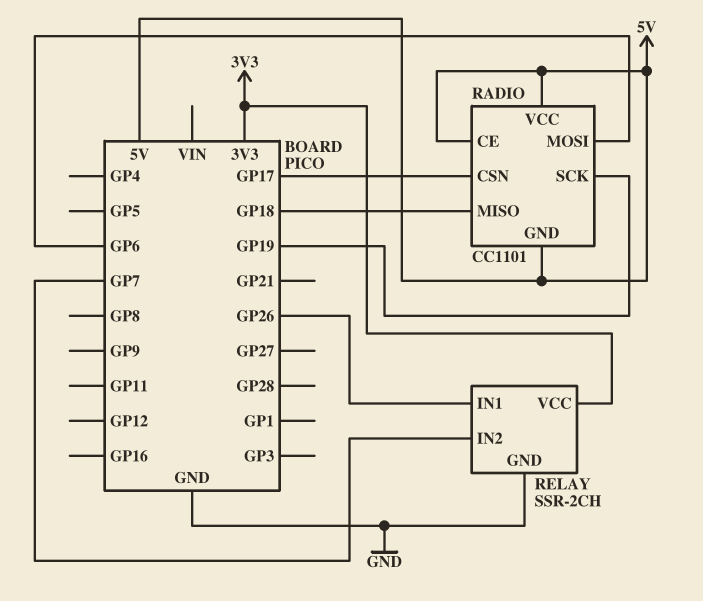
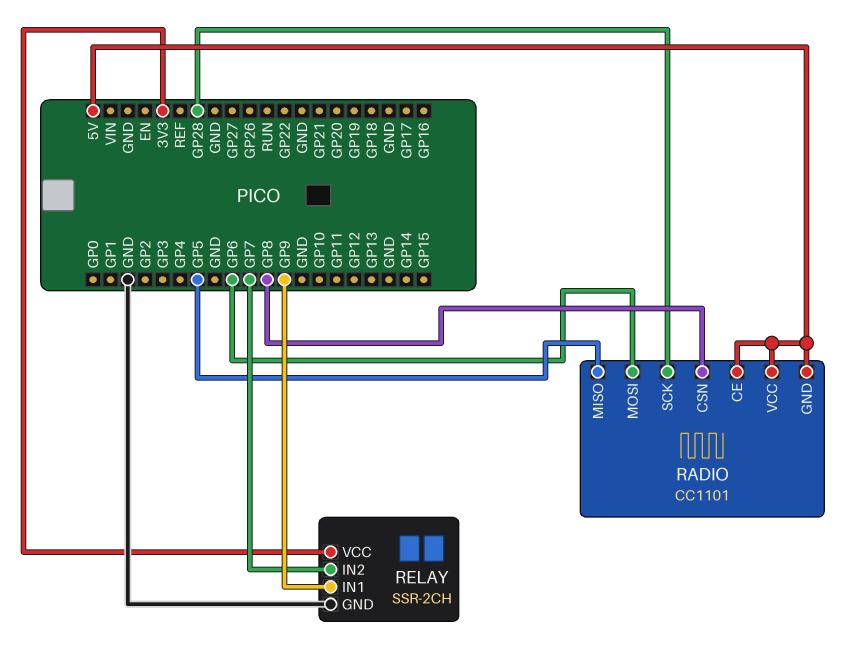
RADIO pin CSN: GP17 -> GP8
RADIO pin MISO: GP18 -> GP5
RADIO pin SCK: GP19 -> GP28
RELAY pin IN1: GP26 -> GP9

